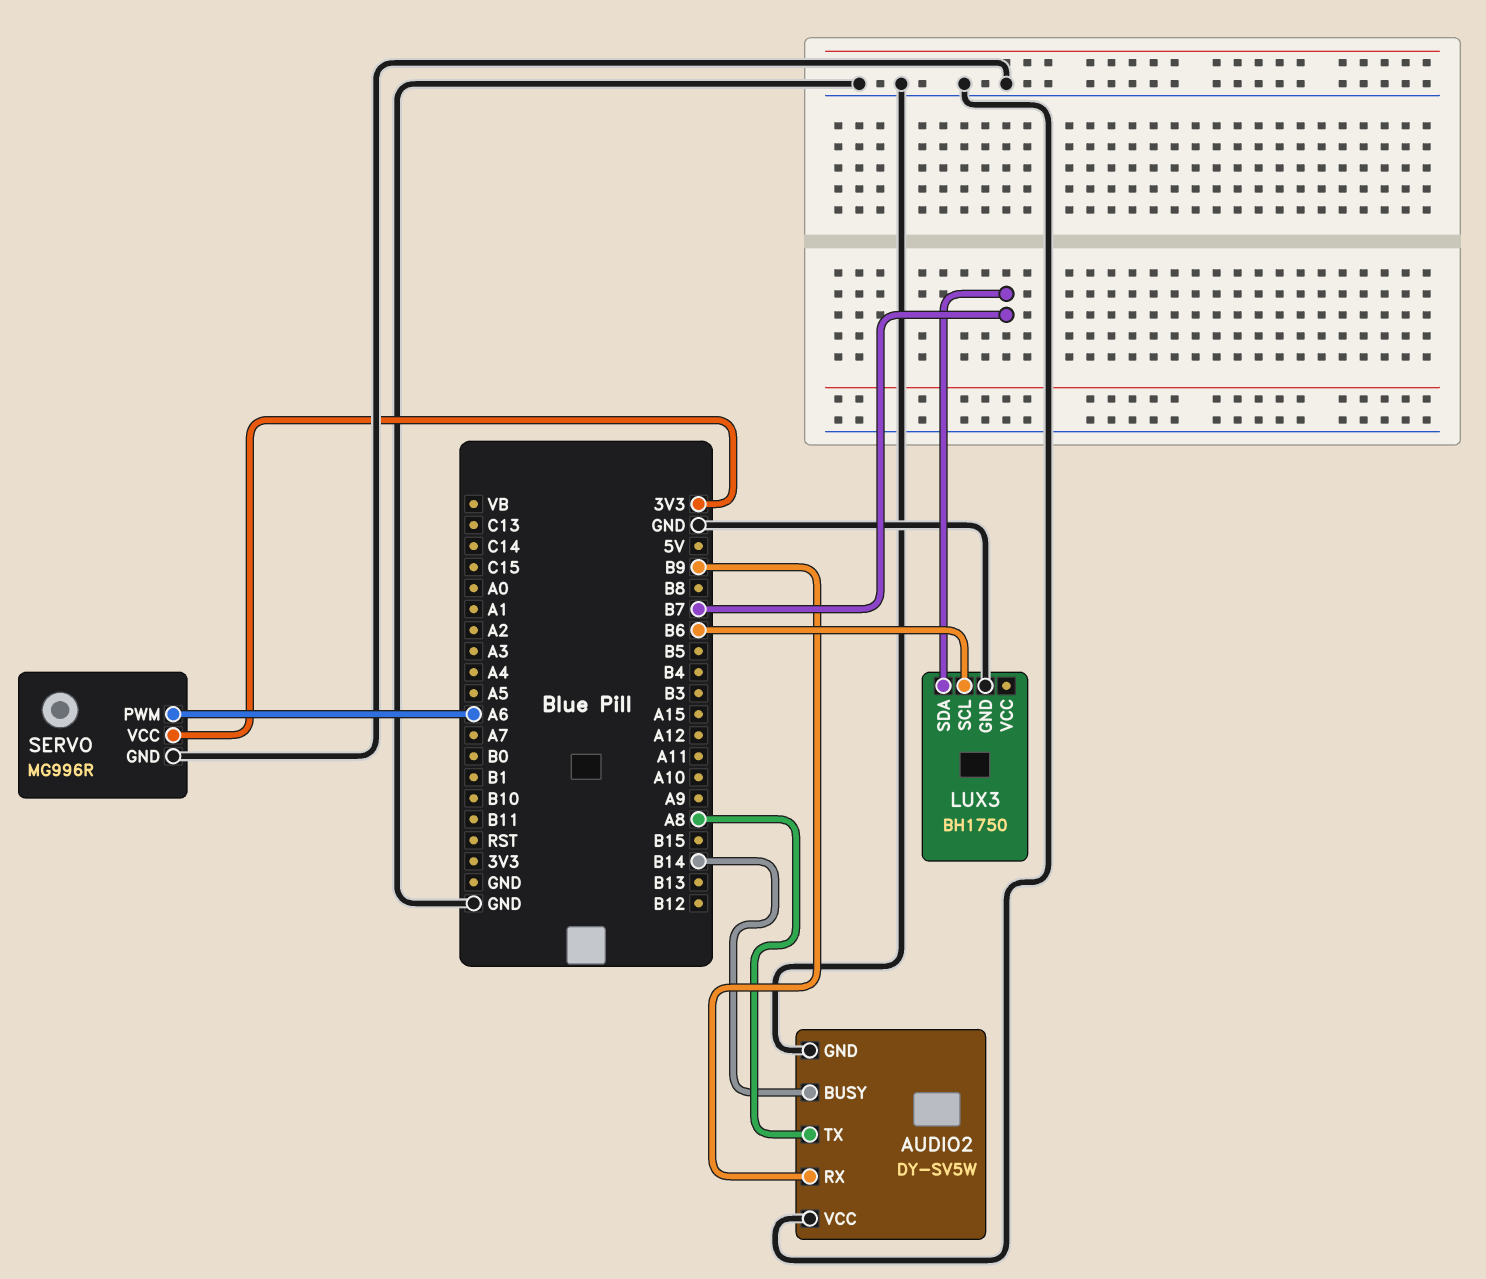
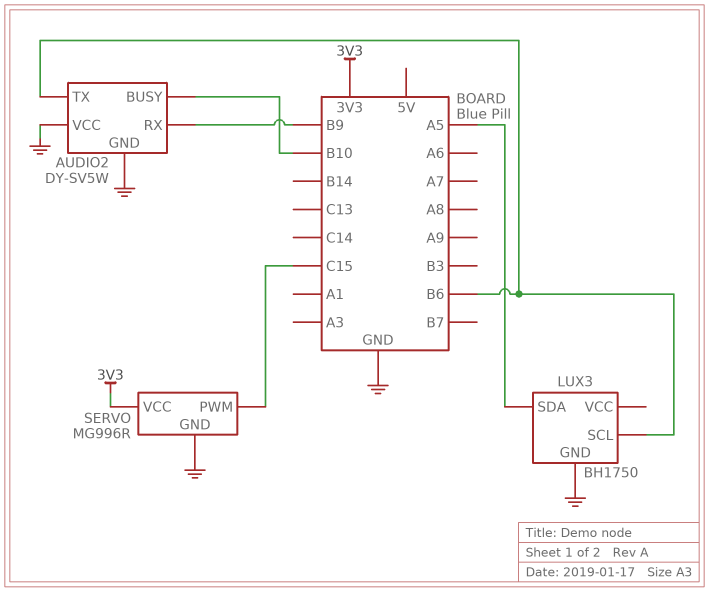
AUDIO2 pin BUSY: B14 -> B10
AUDIO2 pin TX: A8 -> B6
LUX3 pin SDA: B7 -> A5
SERVO pin PWM: A6 -> C15

